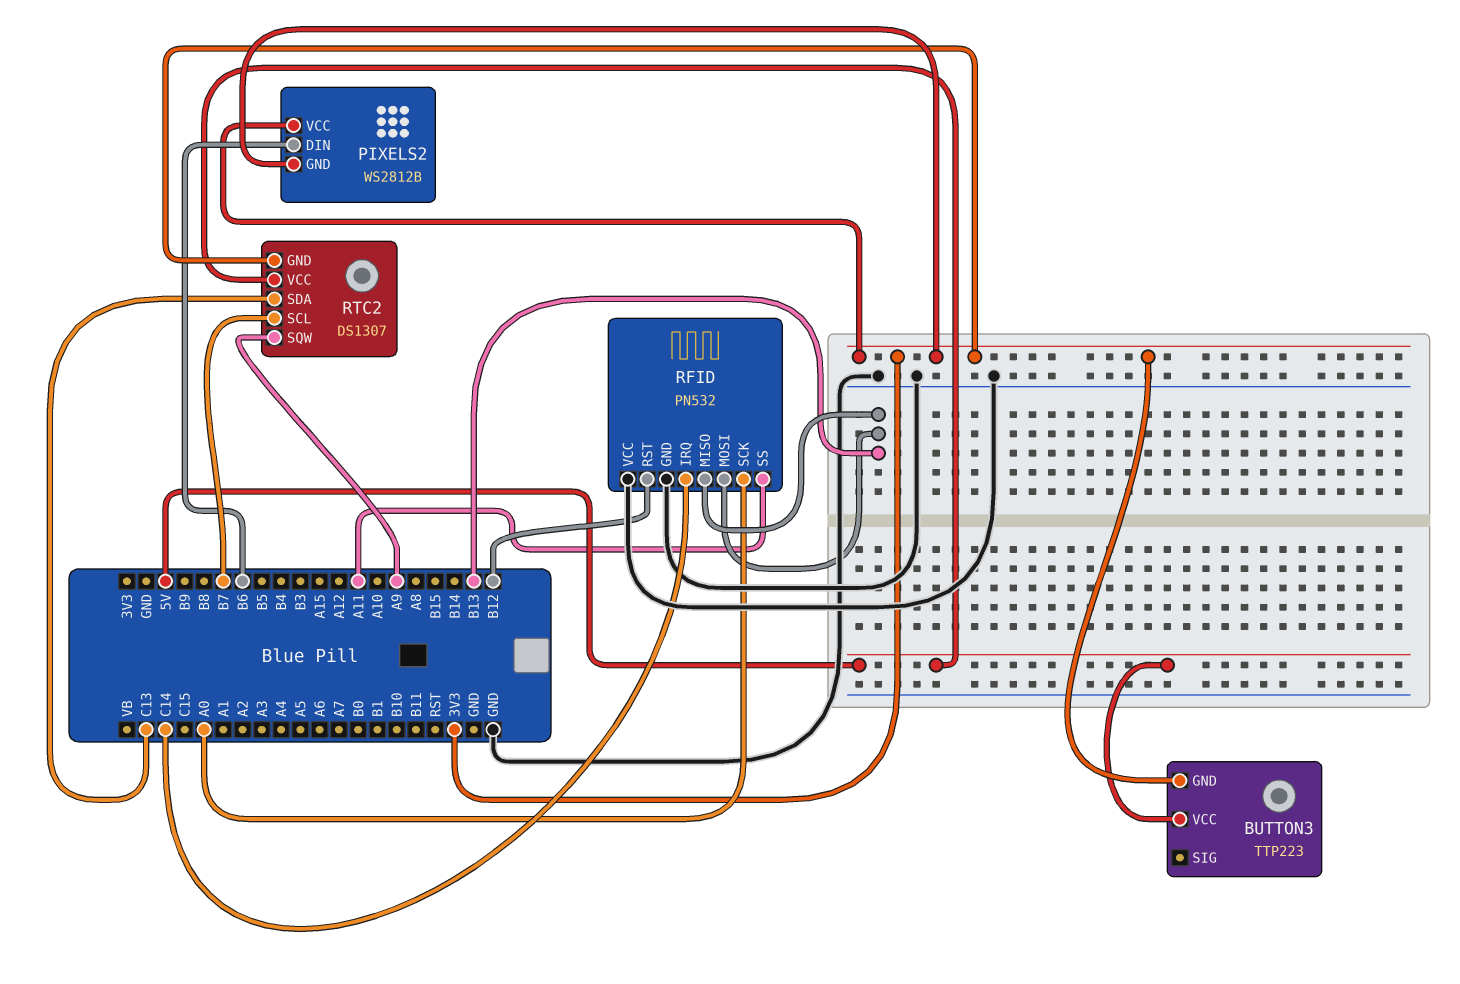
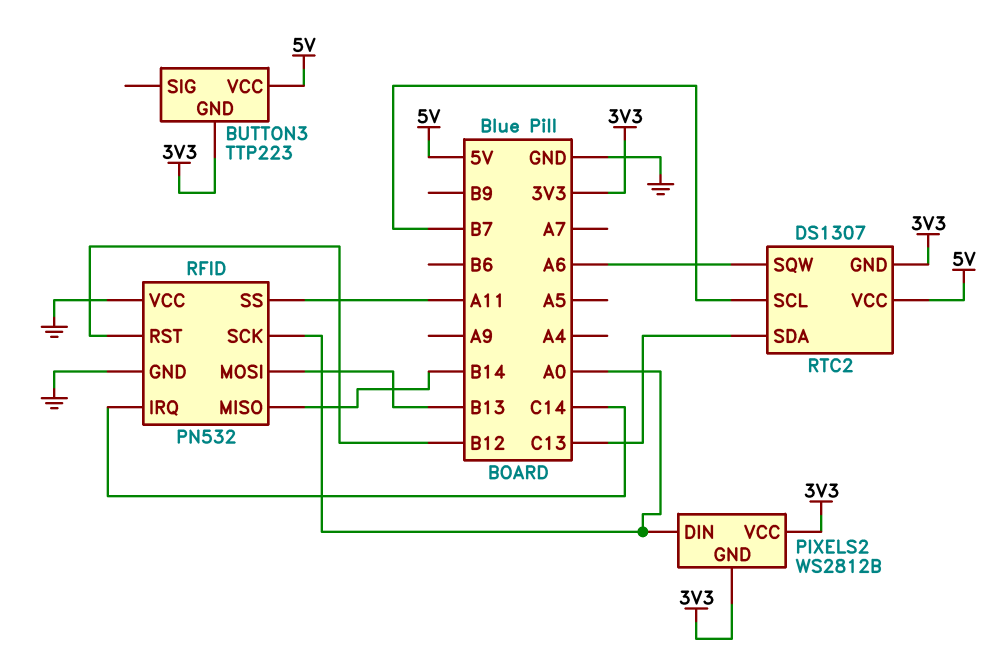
PIXELS2 pin DIN: B6 -> A0
RFID pin MISO: B13 -> B14
RTC2 pin SQW: A9 -> A6

